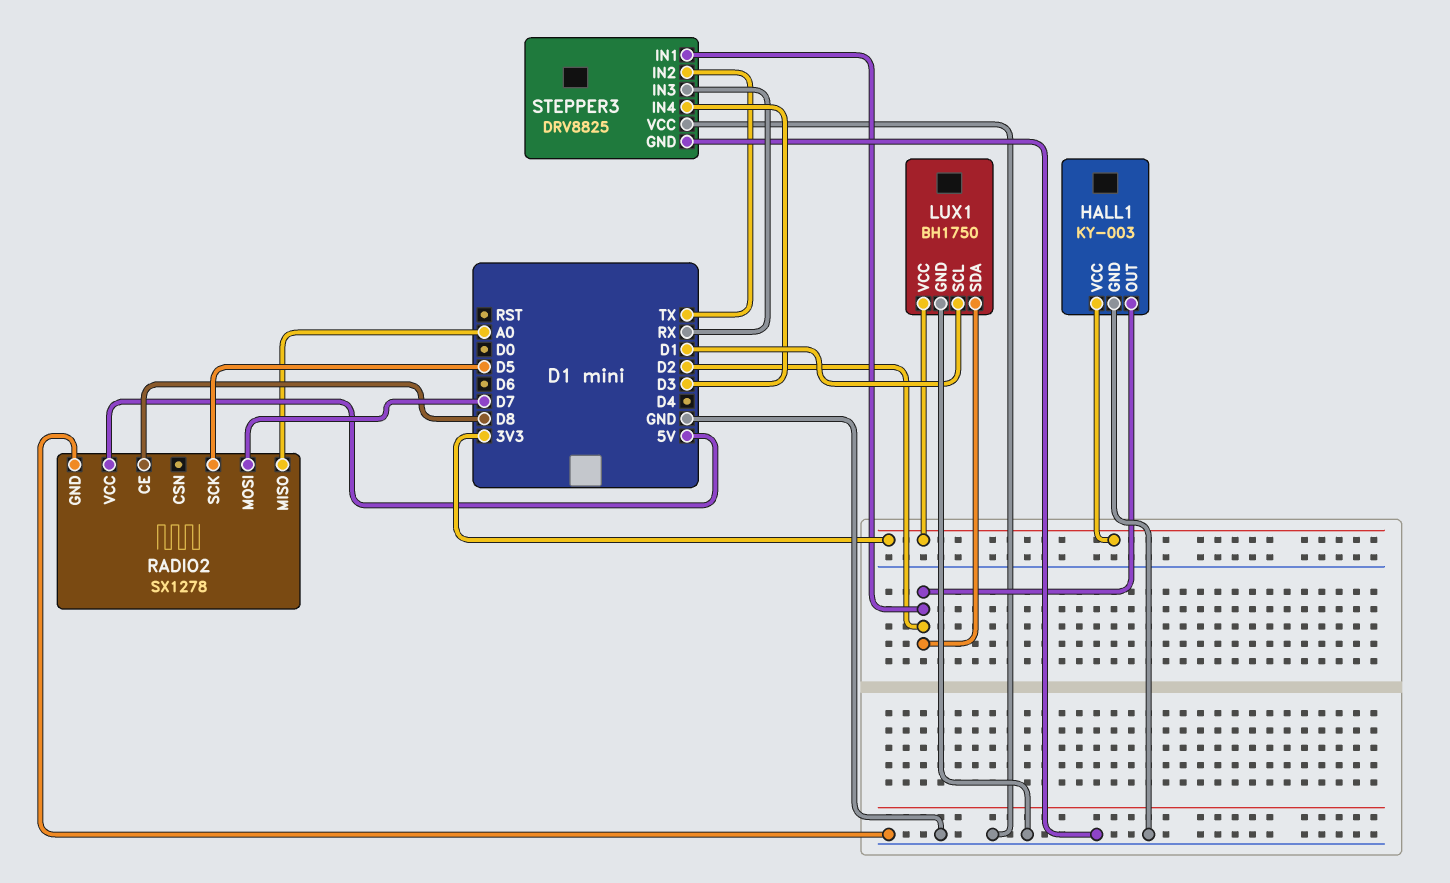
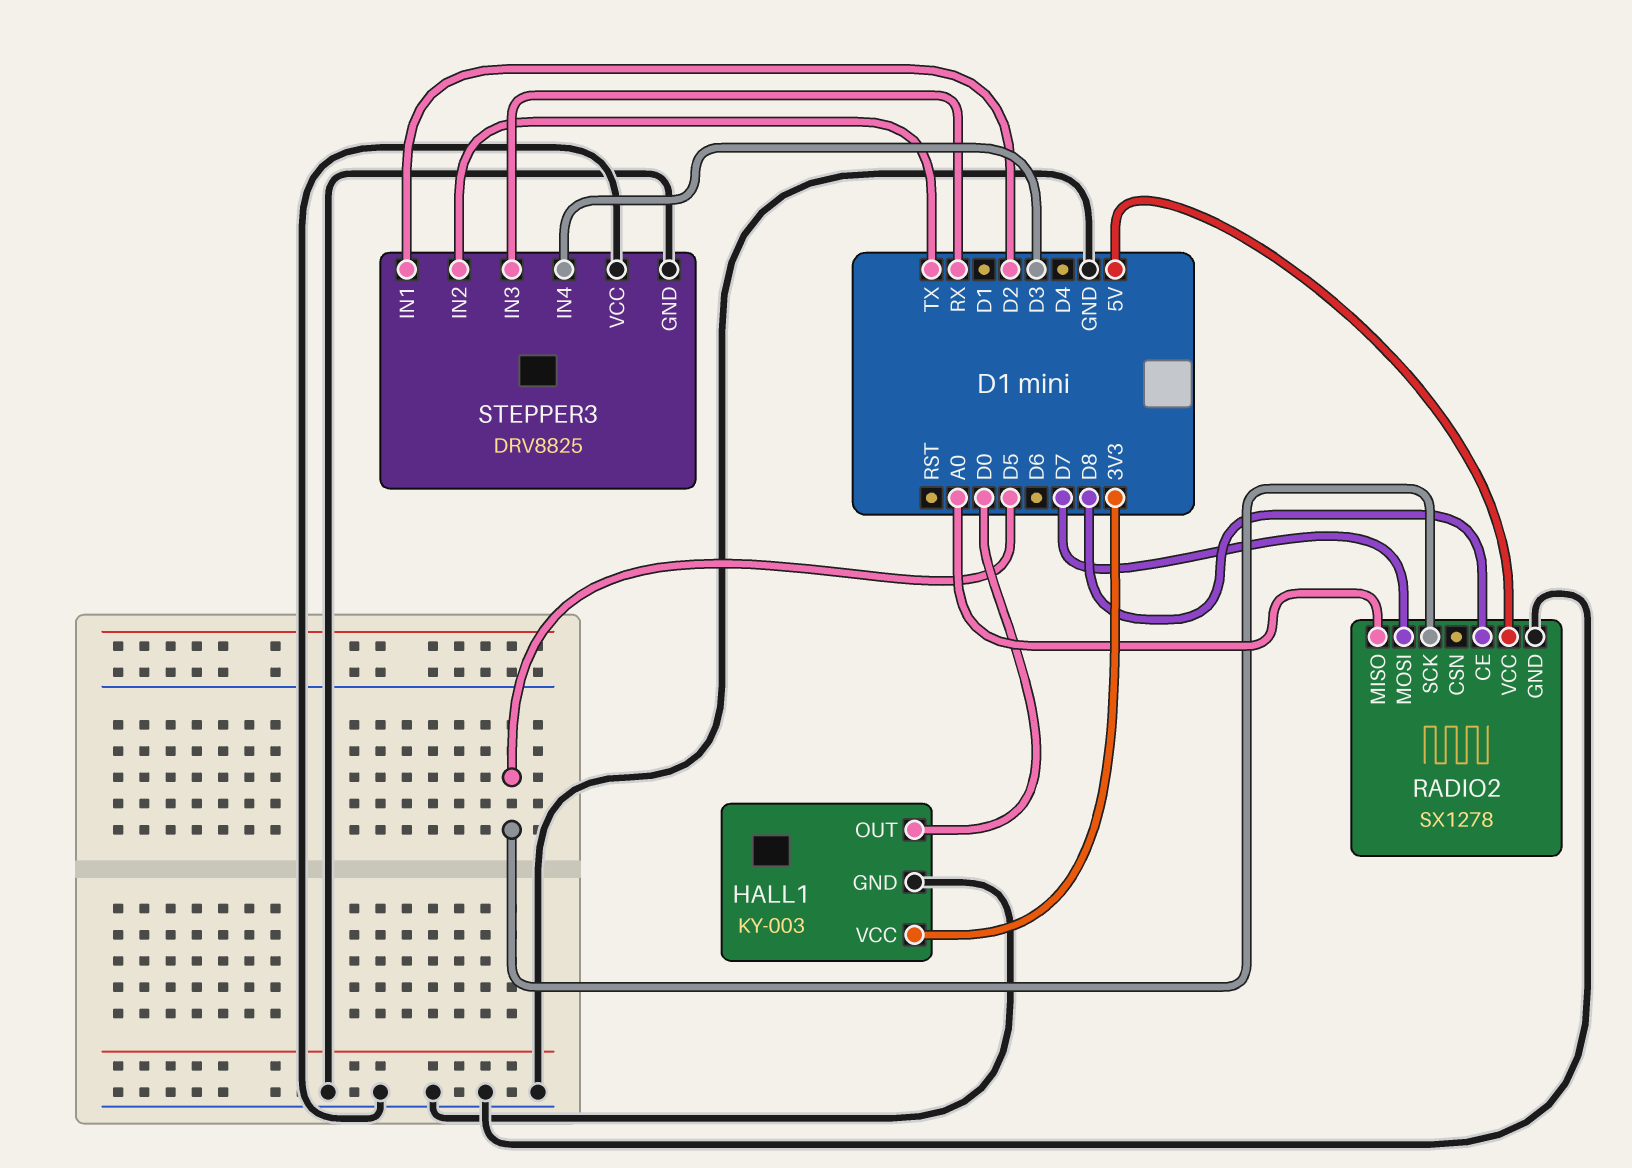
HALL1 pin OUT: D2 -> D0
LUX1: BH1750 -> none
LUX1 pin GND: GND -> none
LUX1 pin SCL: D1 -> none
LUX1 pin SDA: D2 -> none
LUX1 pin VCC: 3V3 -> none

